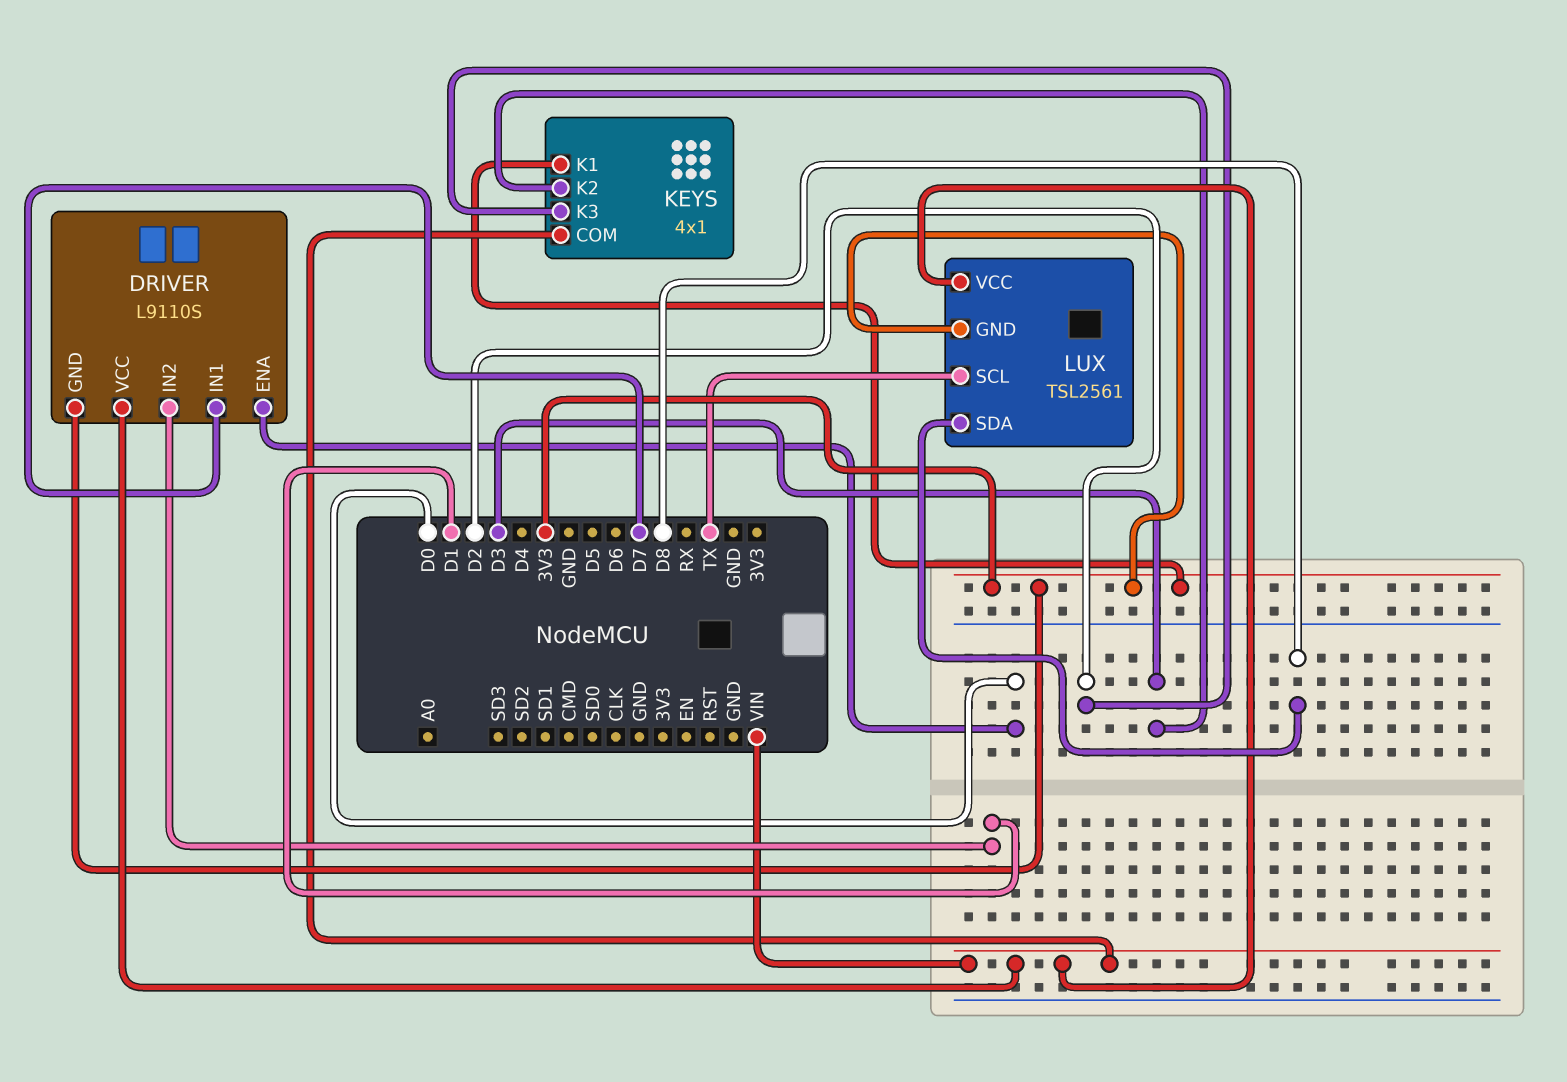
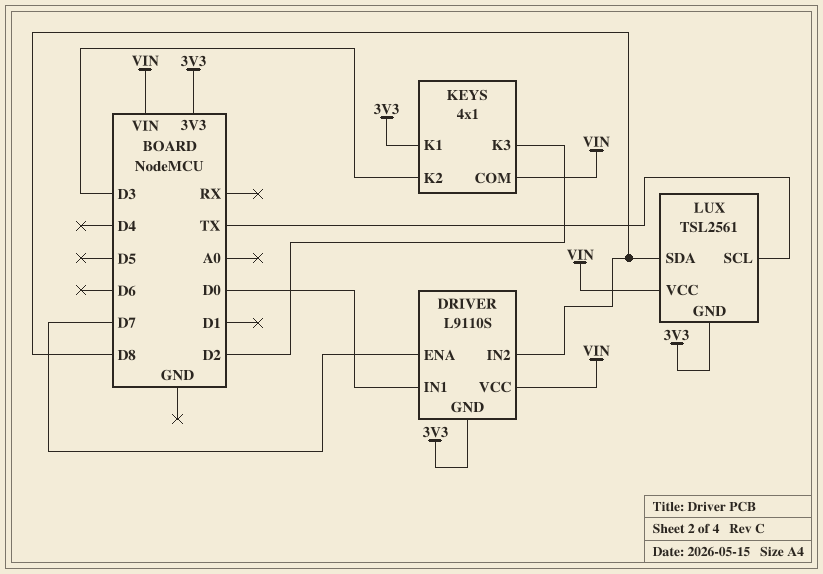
DRIVER pin ENA: D0 -> D7
DRIVER pin IN1: D7 -> D0
DRIVER pin IN2: D1 -> D8

